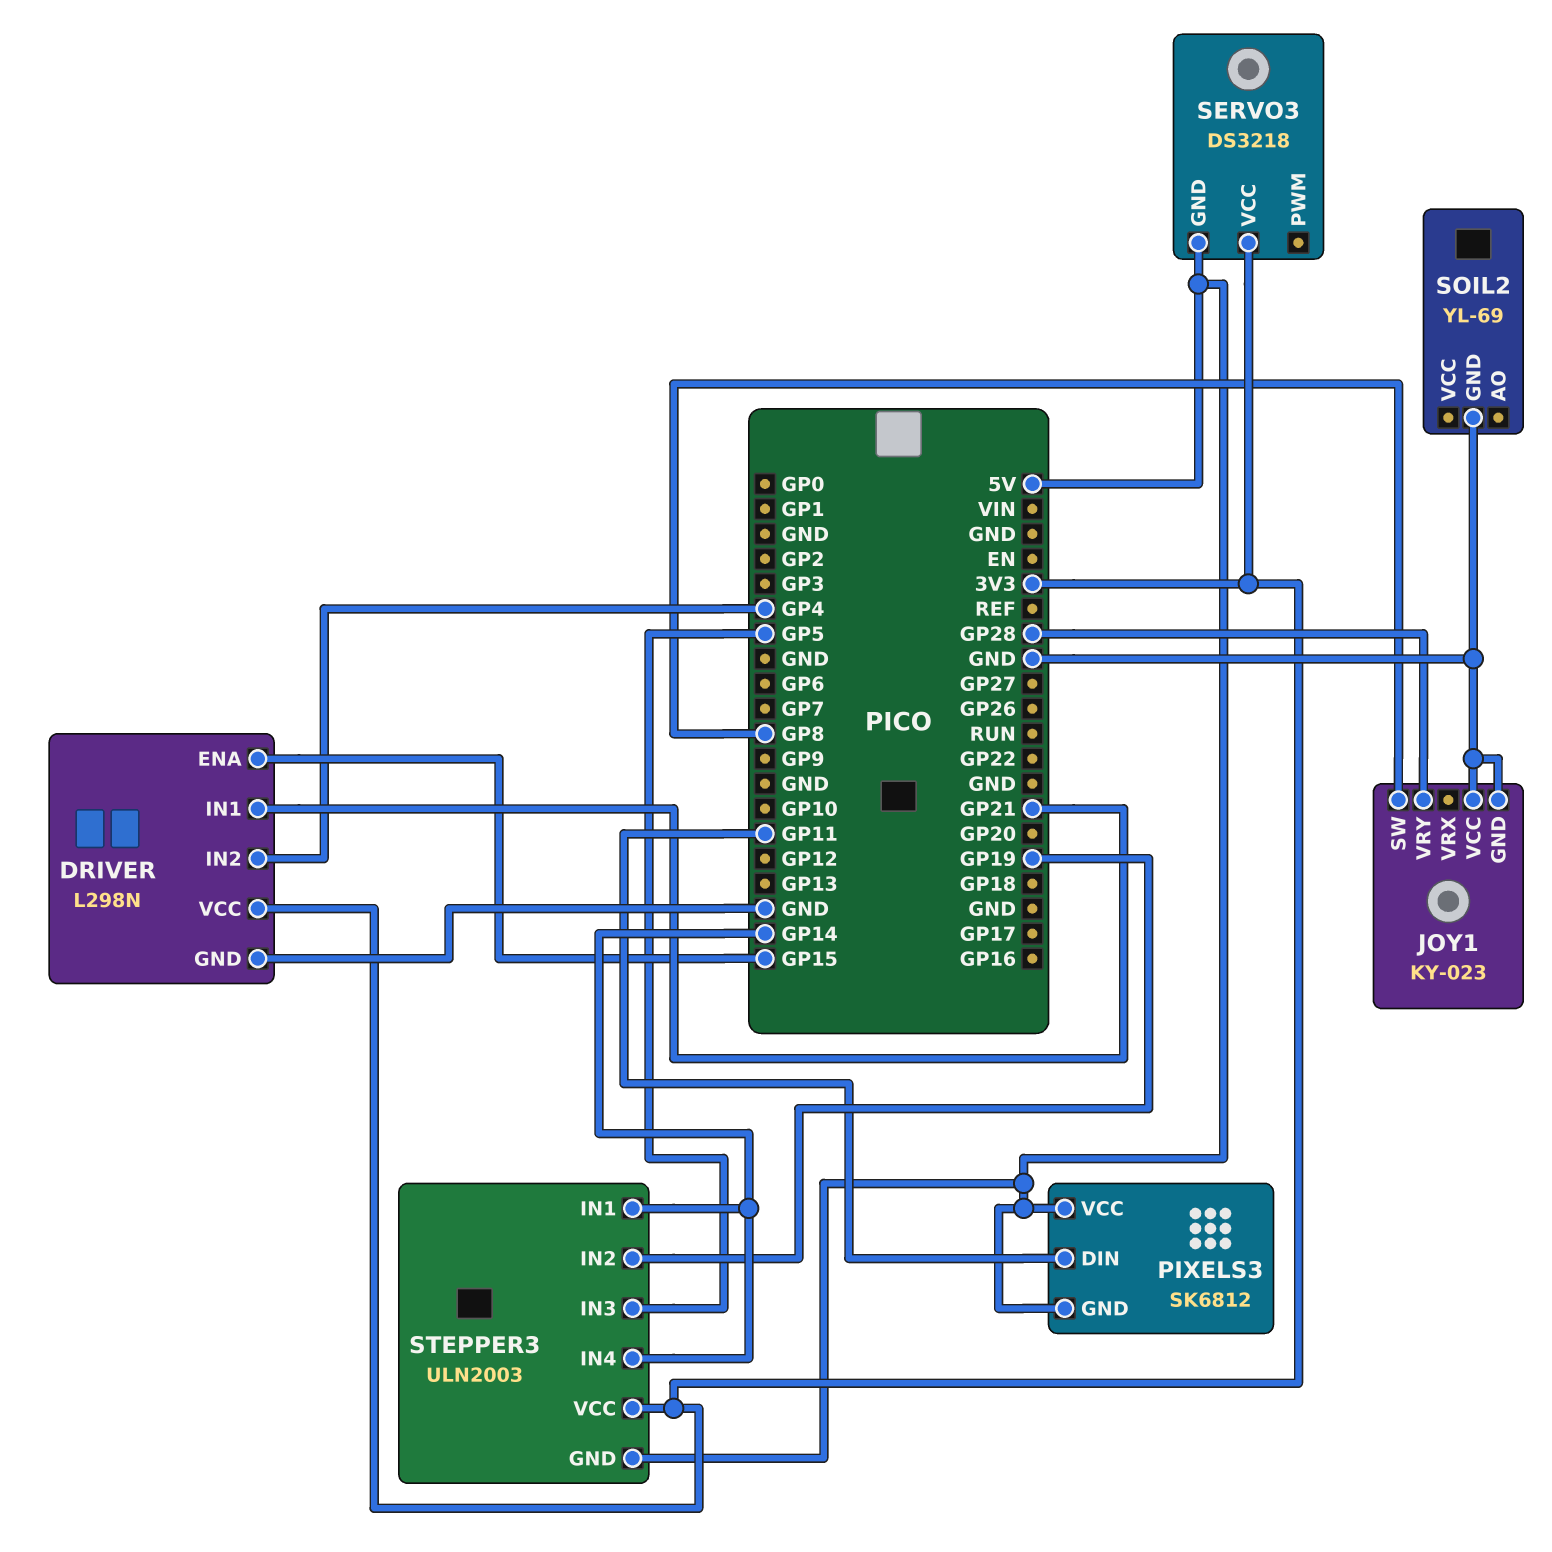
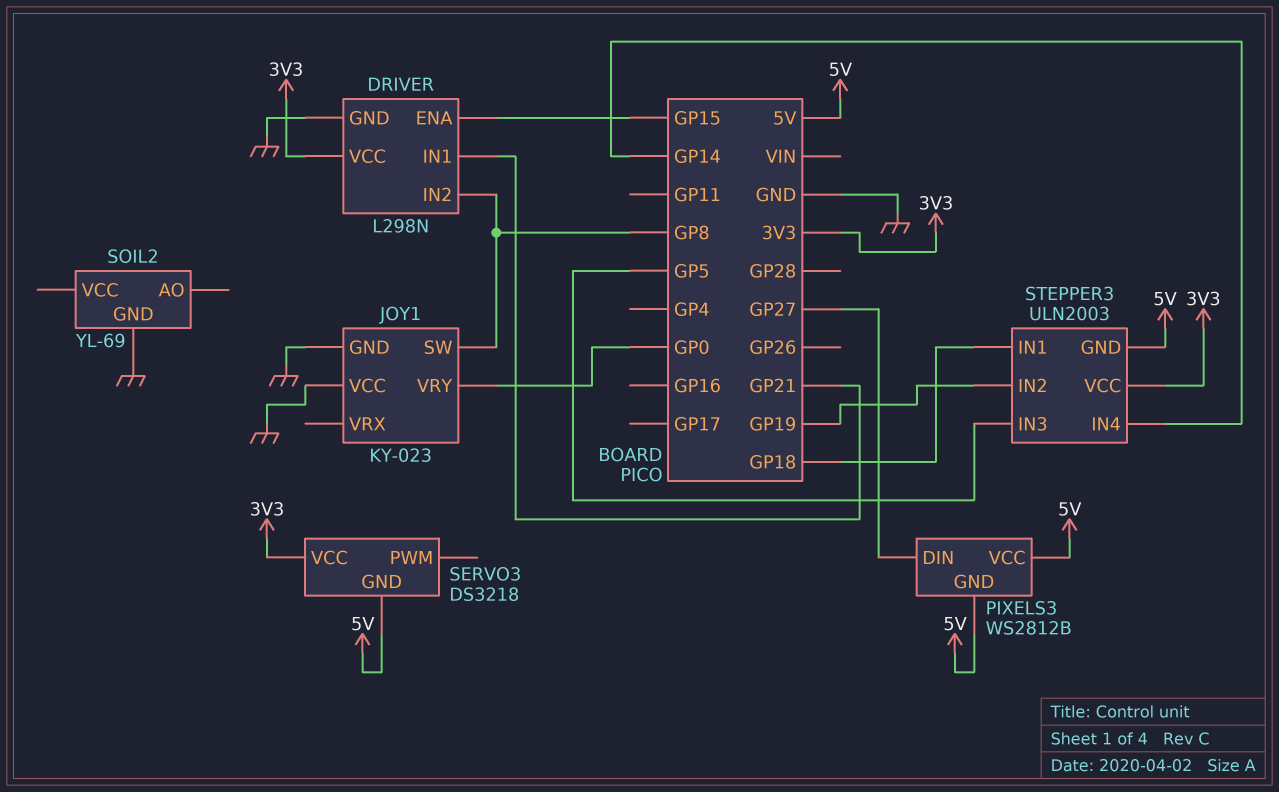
DRIVER pin IN2: GP4 -> GP8
JOY1 pin VRY: GP28 -> GP0
PIXELS3: SK6812 -> WS2812B
PIXELS3 pin DIN: GP11 -> GP27
STEPPER3 pin IN1: GP14 -> GP18

